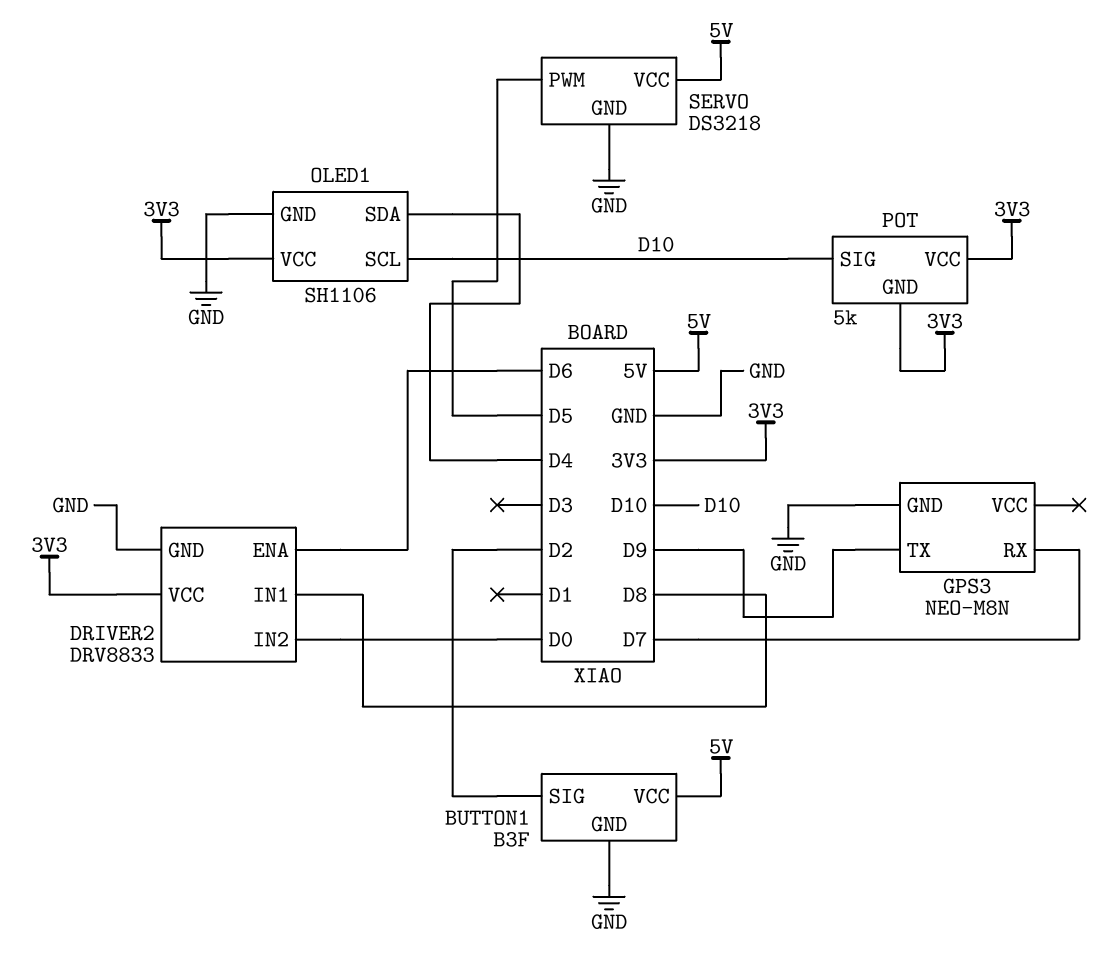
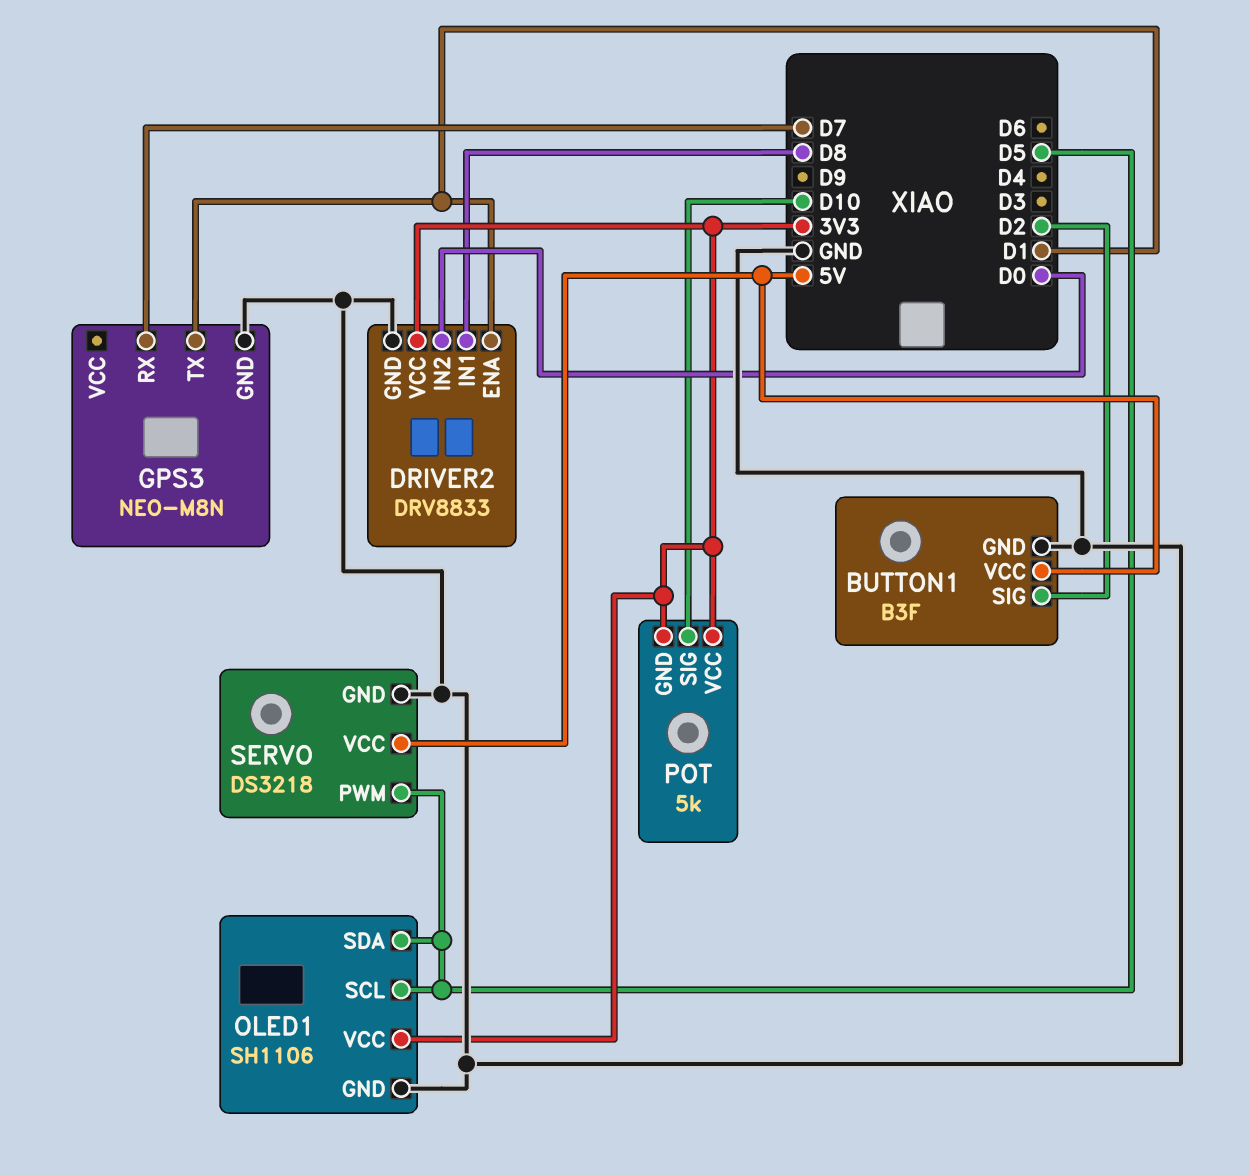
DRIVER2 pin ENA: D6 -> D1
GPS3 pin TX: D9 -> D1
OLED1 pin SCL: D10 -> D5
OLED1 pin SDA: D4 -> D5

